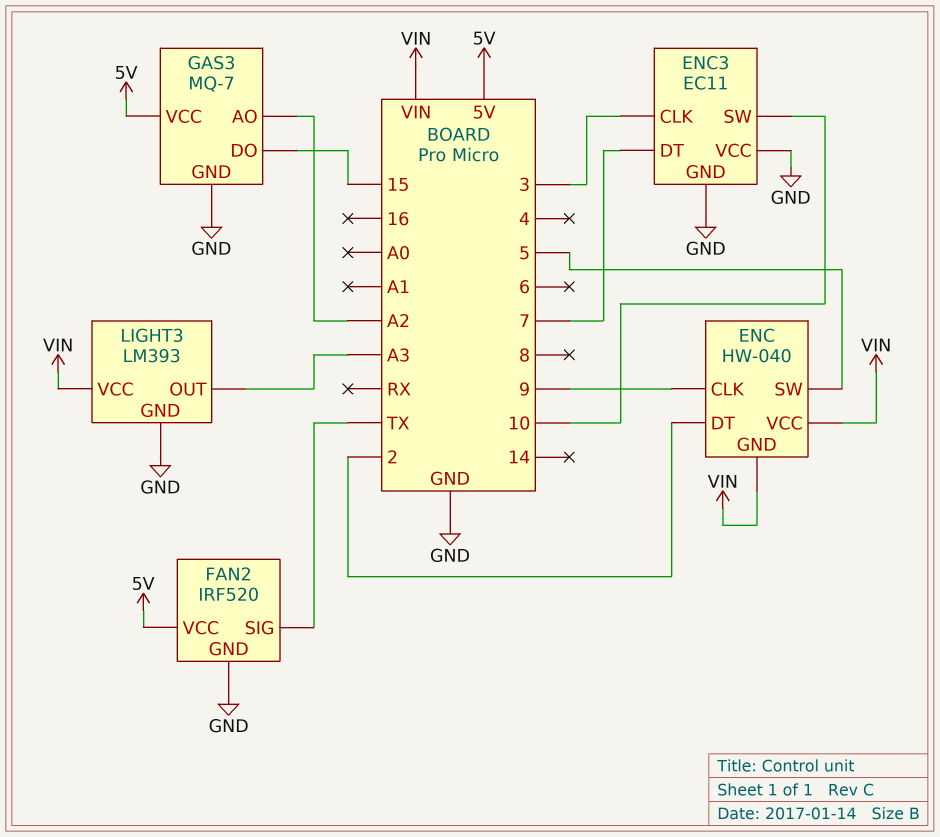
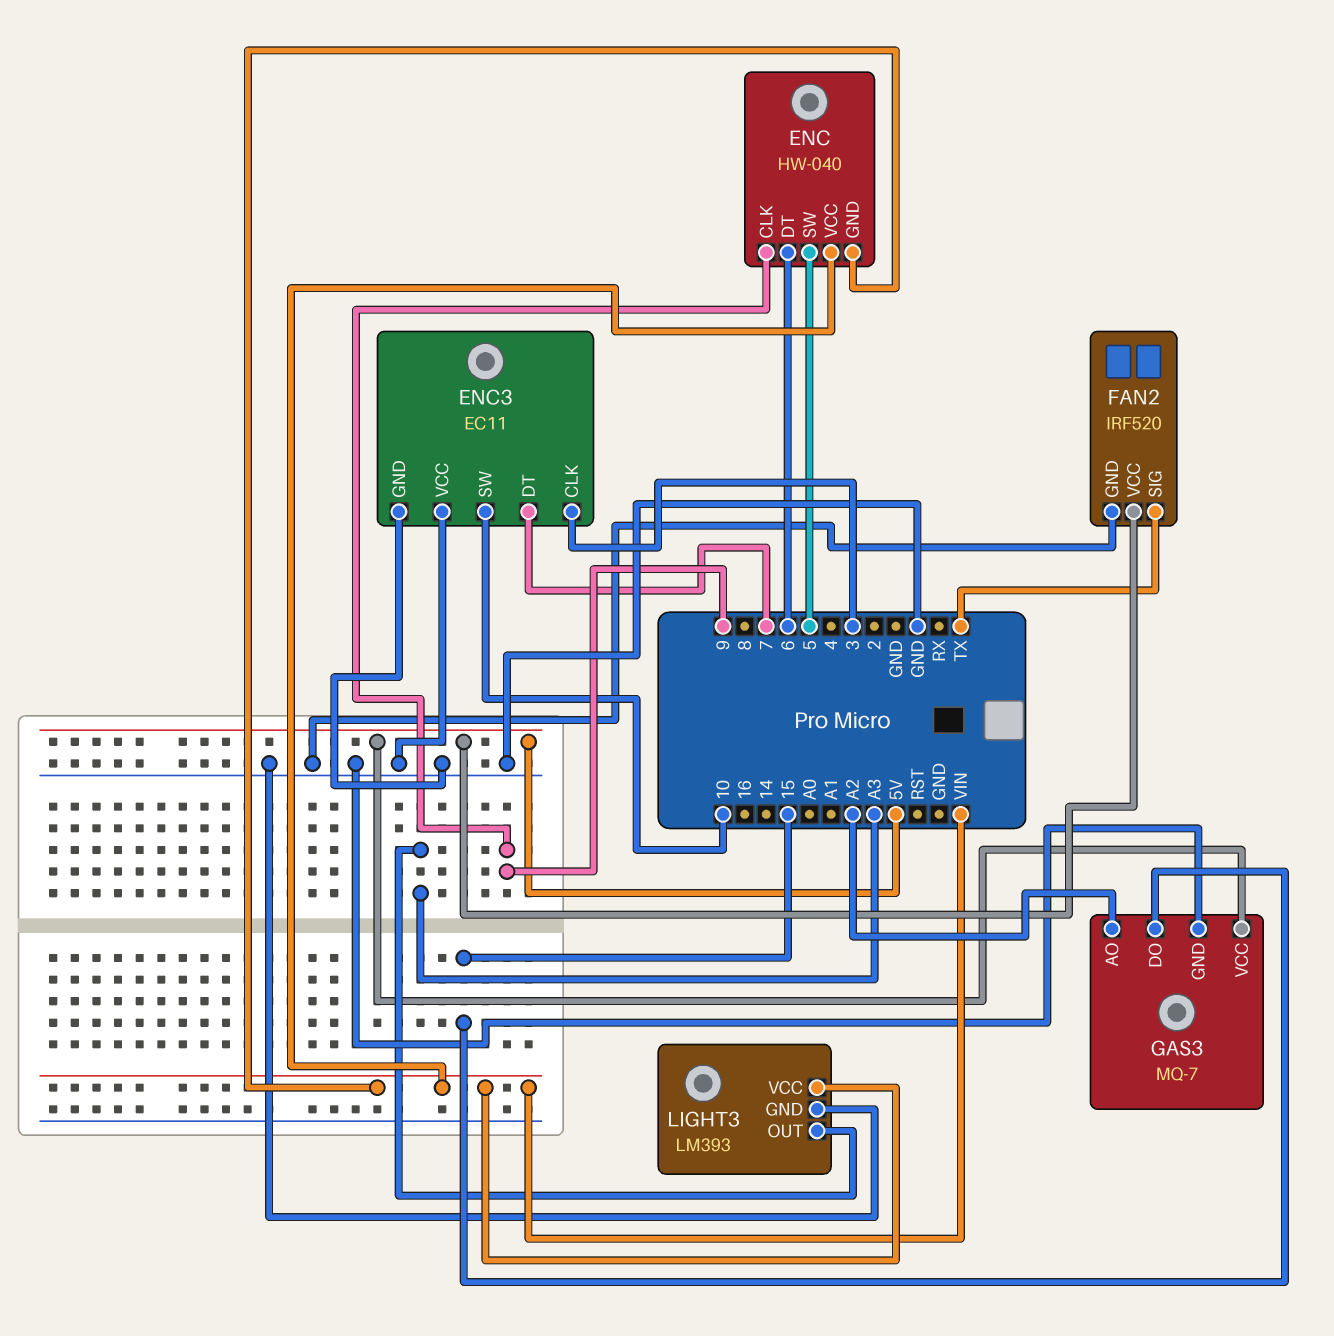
ENC pin DT: 2 -> 6

